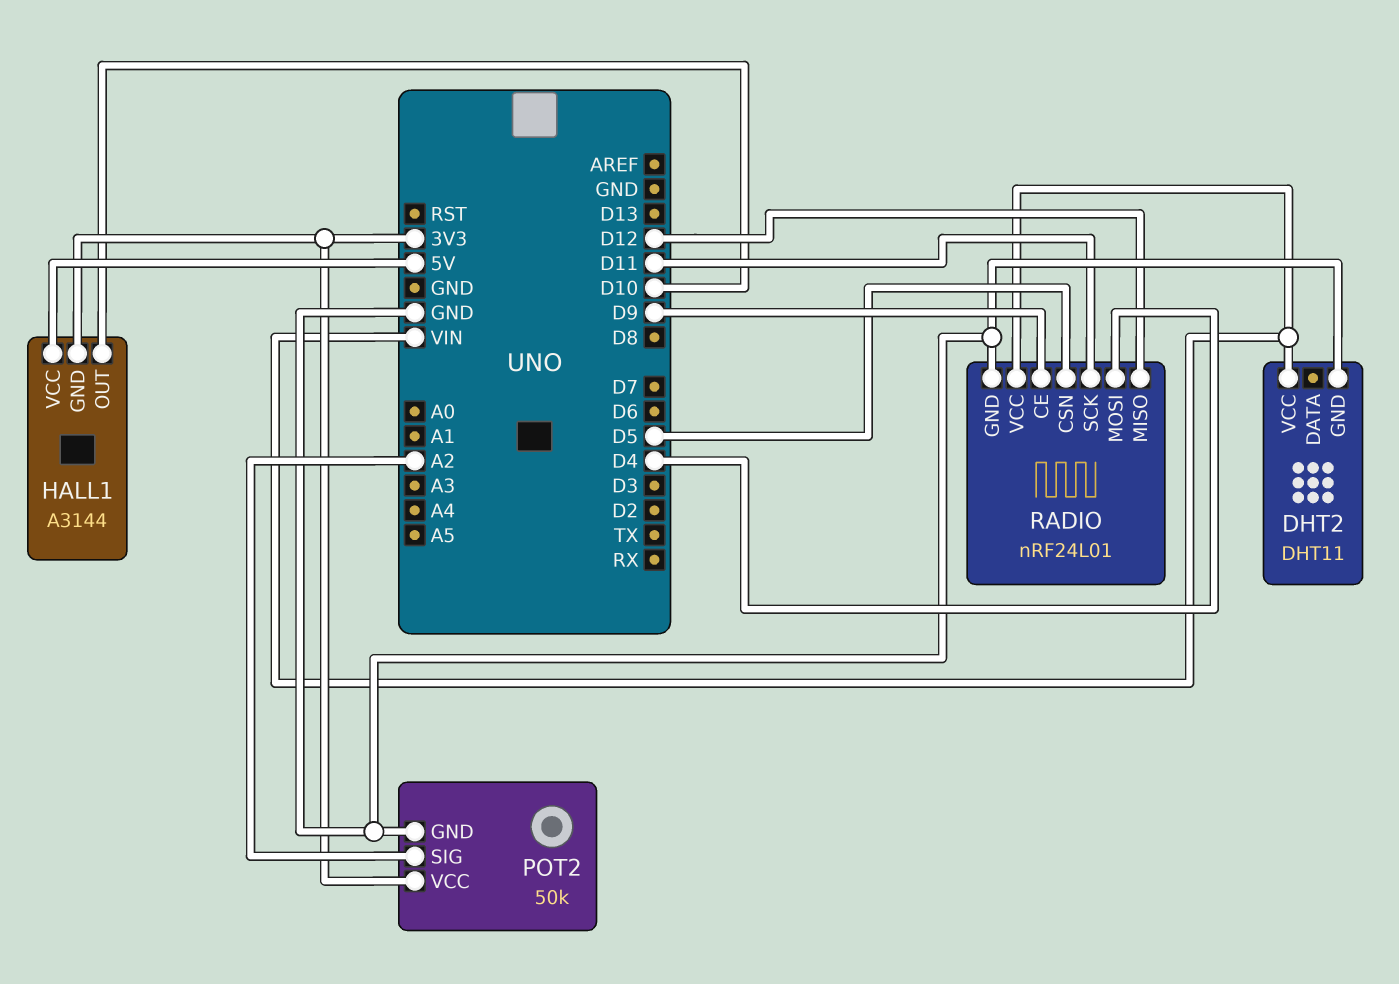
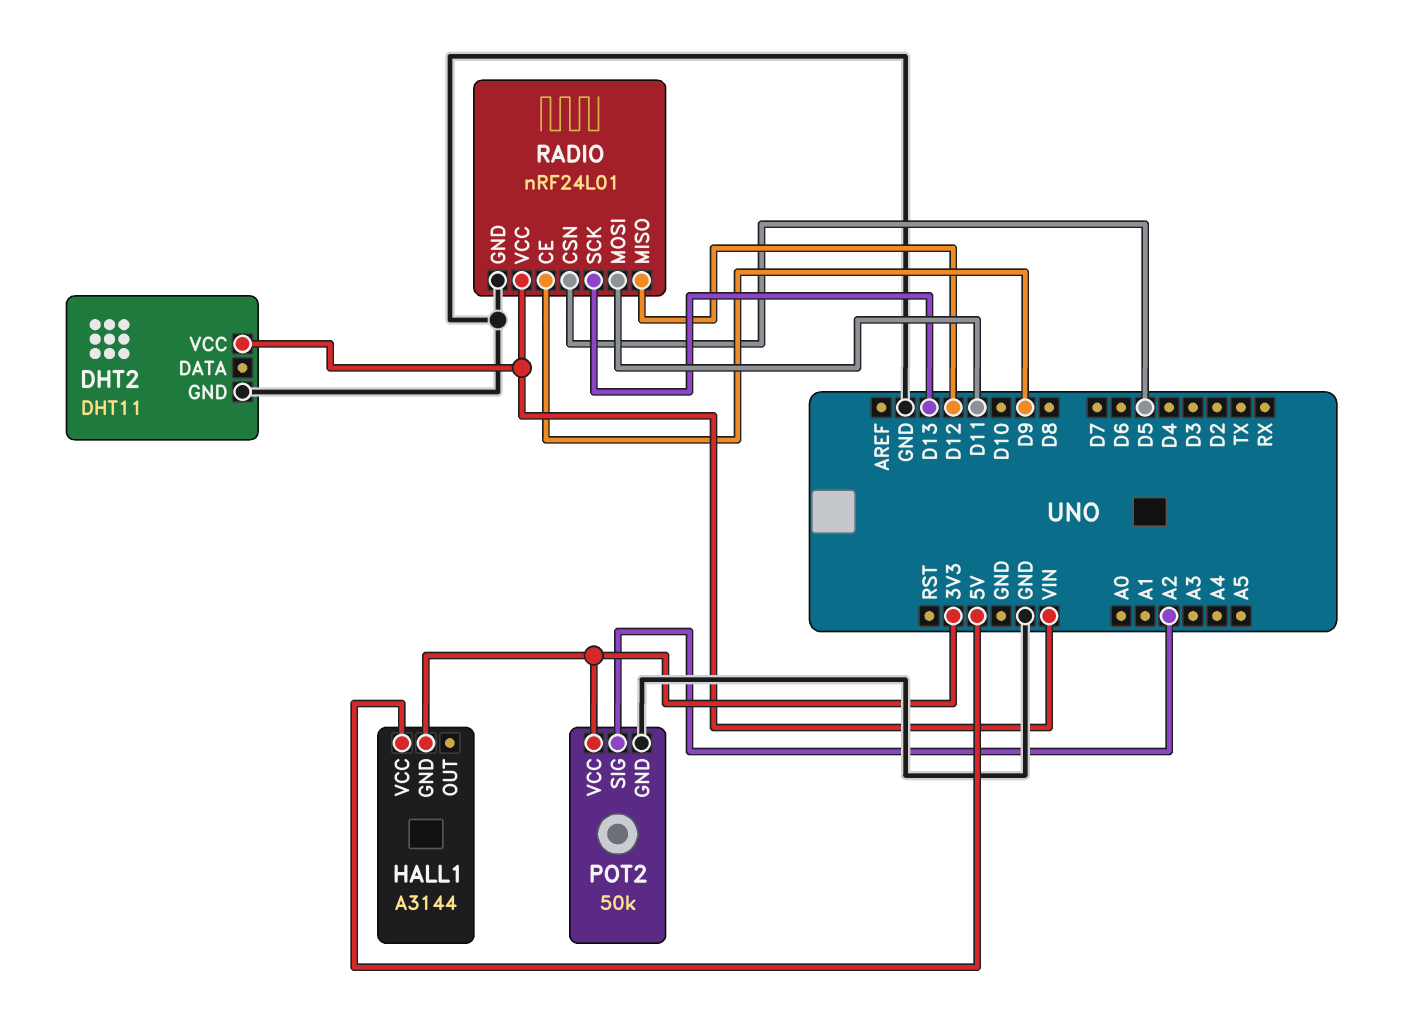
HALL1 pin OUT: D10 -> none
RADIO pin MOSI: D4 -> D11
RADIO pin SCK: D11 -> D13

